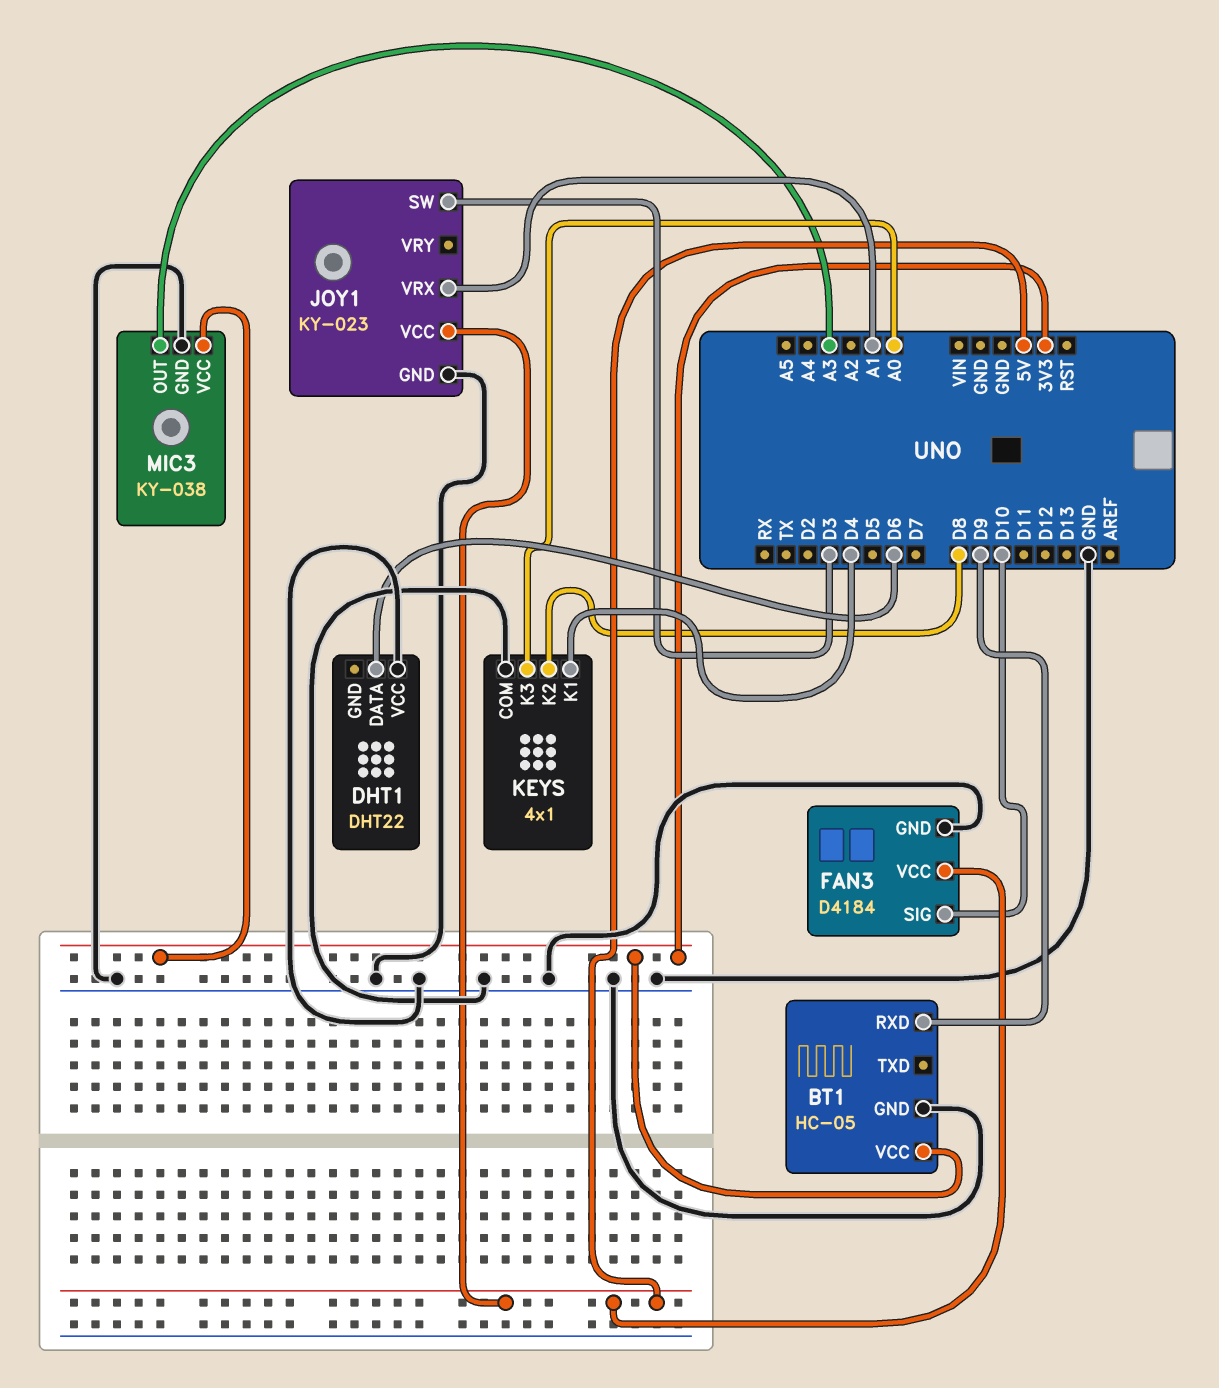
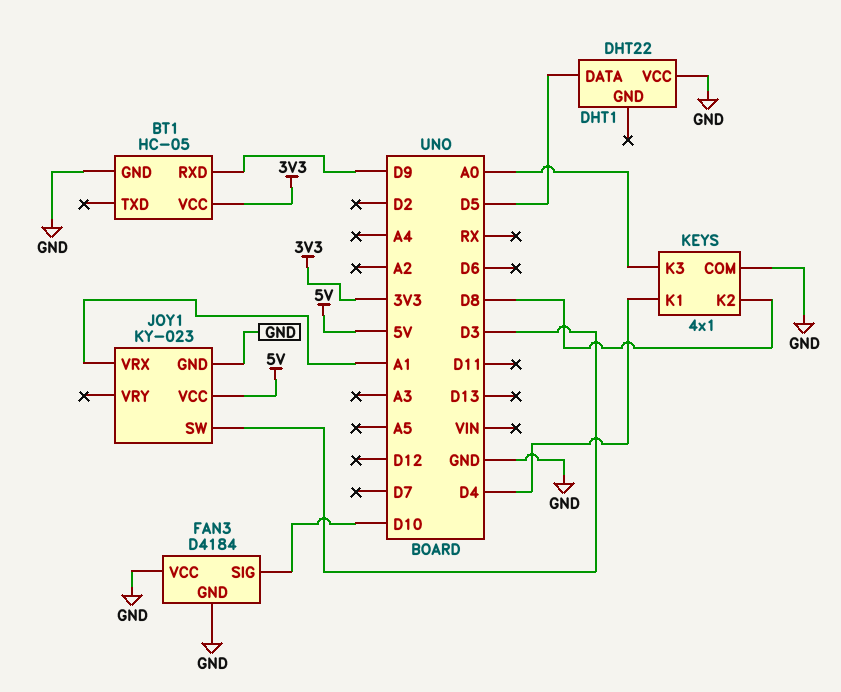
DHT1 pin DATA: D6 -> D5
FAN3 pin VCC: 5V -> GND
MIC3: KY-038 -> none
MIC3 pin GND: GND -> none
MIC3 pin OUT: A3 -> none
MIC3 pin VCC: 3V3 -> none

